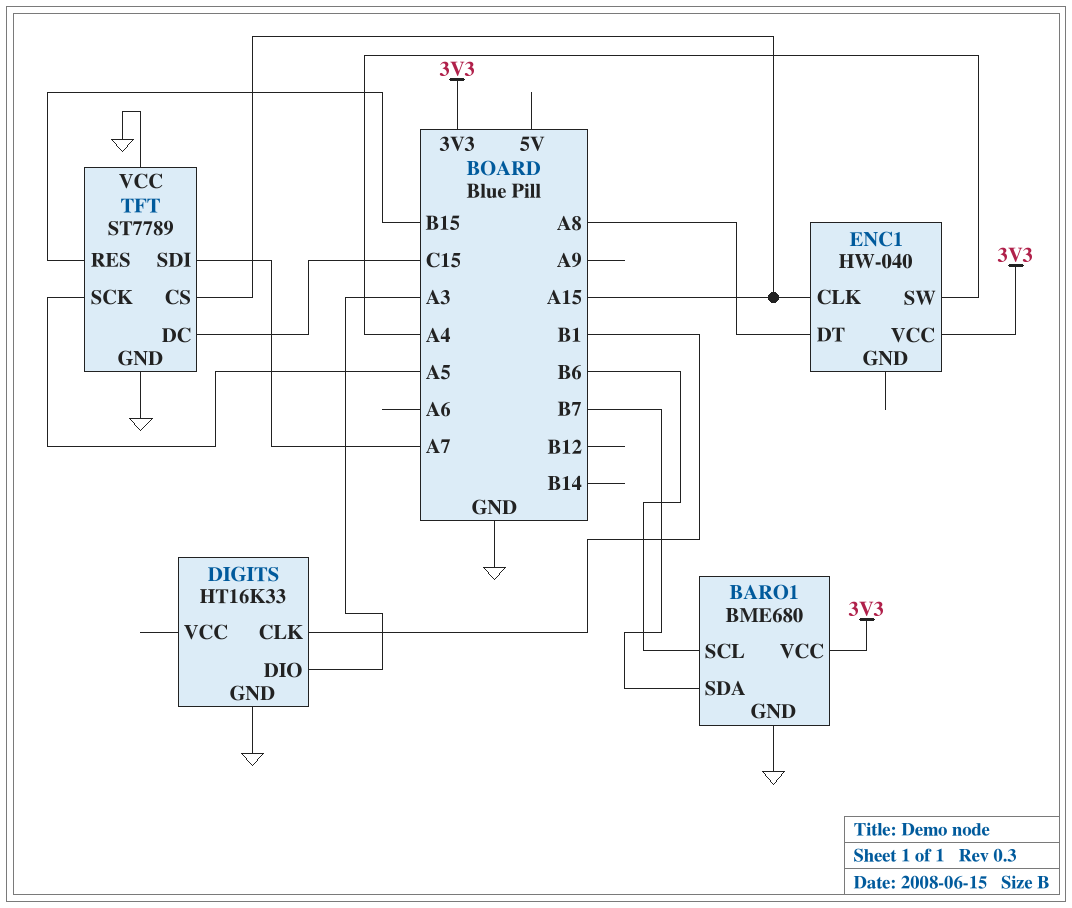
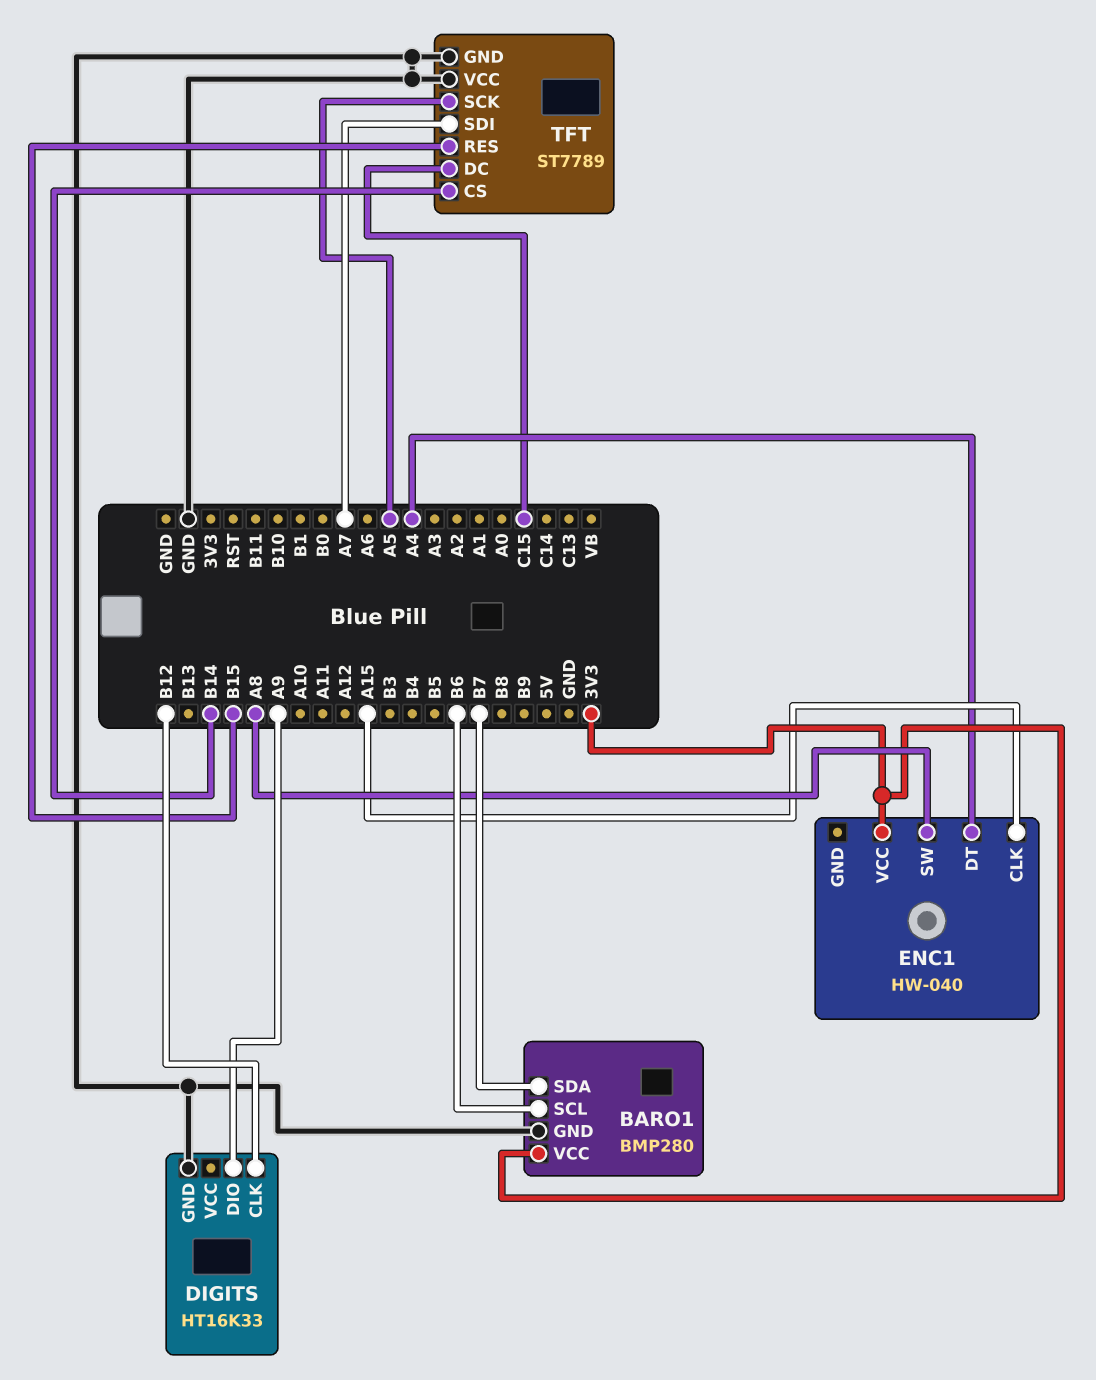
BARO1: BME680 -> BMP280
DIGITS pin CLK: B1 -> B12
DIGITS pin DIO: A3 -> A9
ENC1 pin DT: A8 -> A4
ENC1 pin SW: A4 -> A8
TFT pin CS: A15 -> B14

